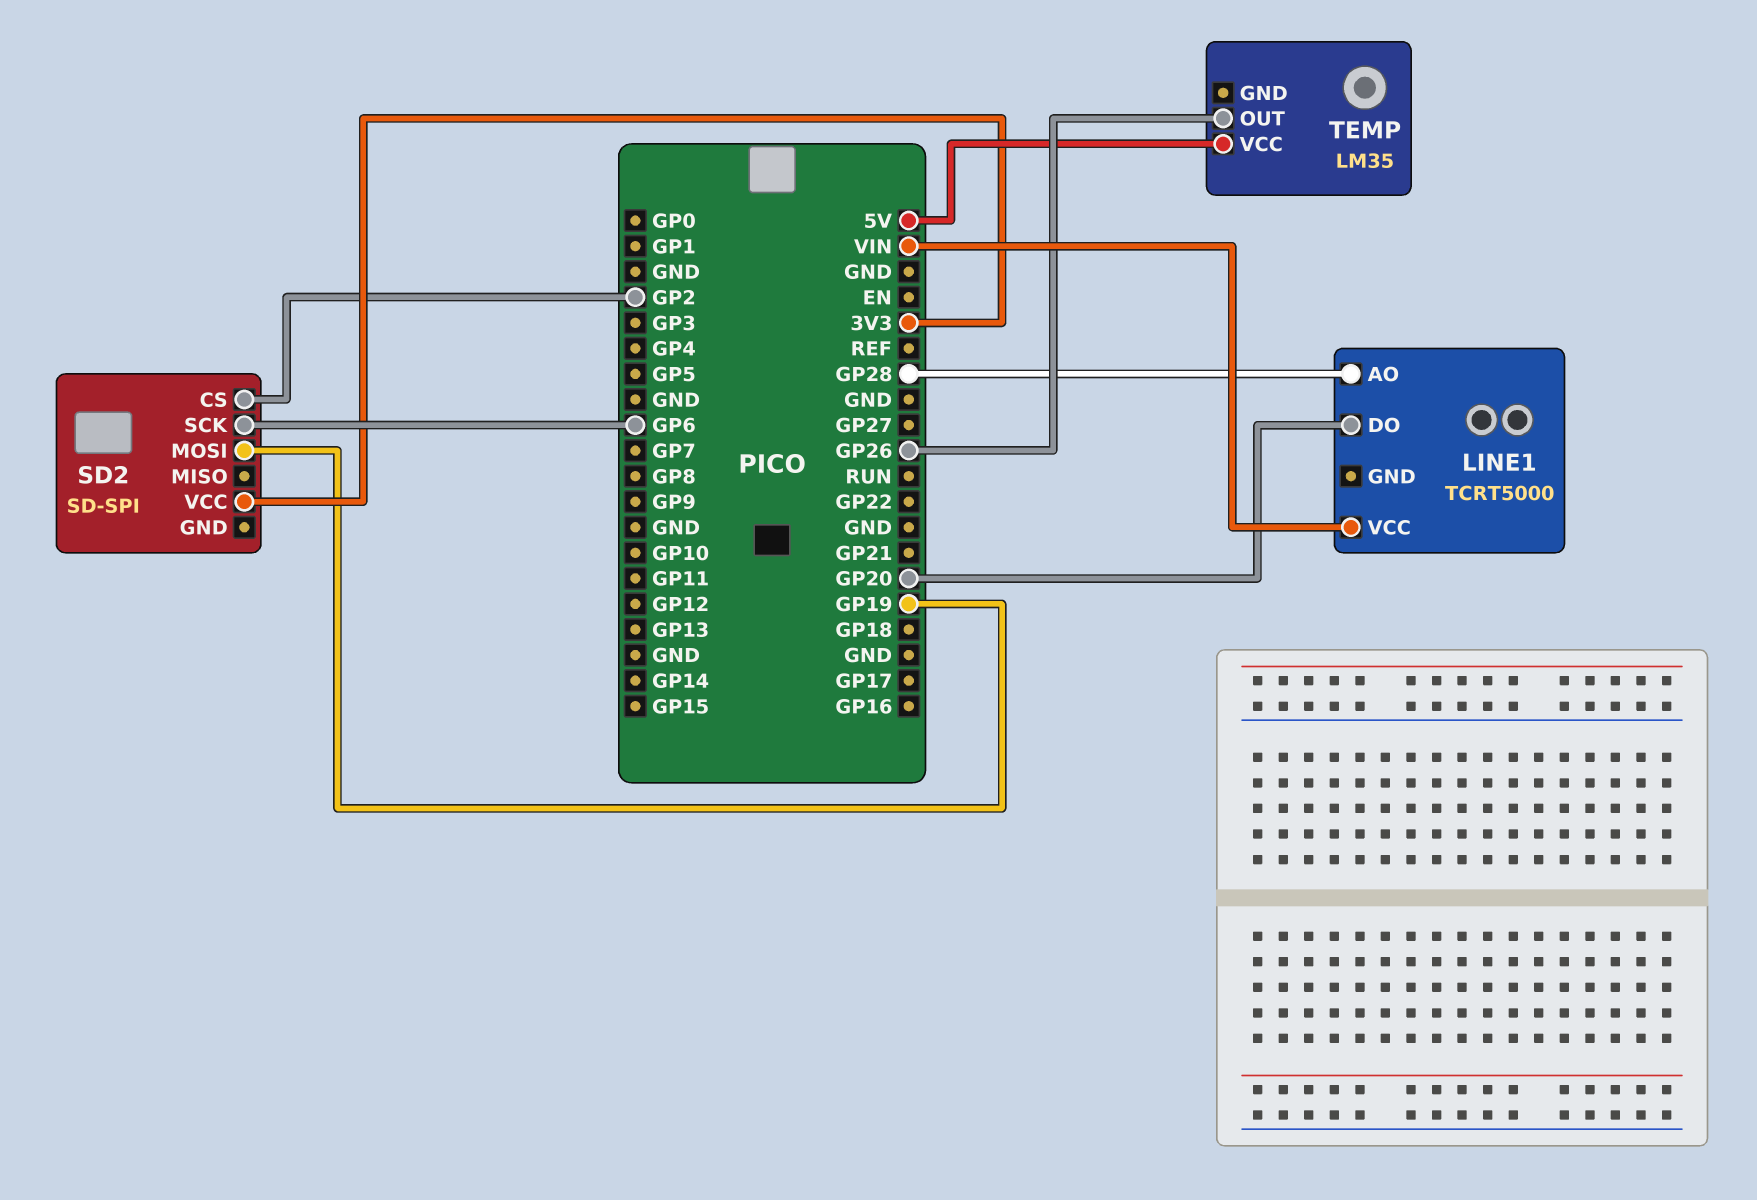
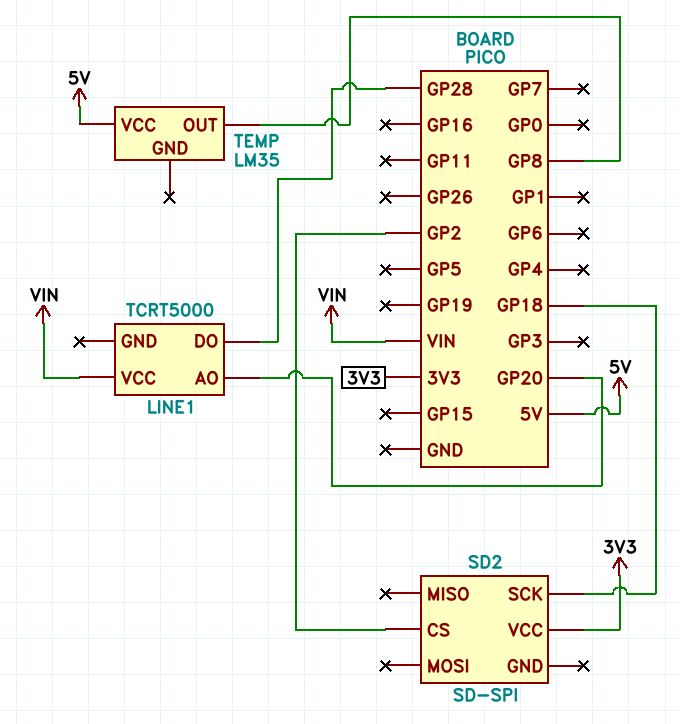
LINE1 pin AO: GP28 -> GP20
LINE1 pin DO: GP20 -> GP28
SD2 pin MOSI: GP19 -> none
SD2 pin SCK: GP6 -> GP18
TEMP pin OUT: GP26 -> GP8

